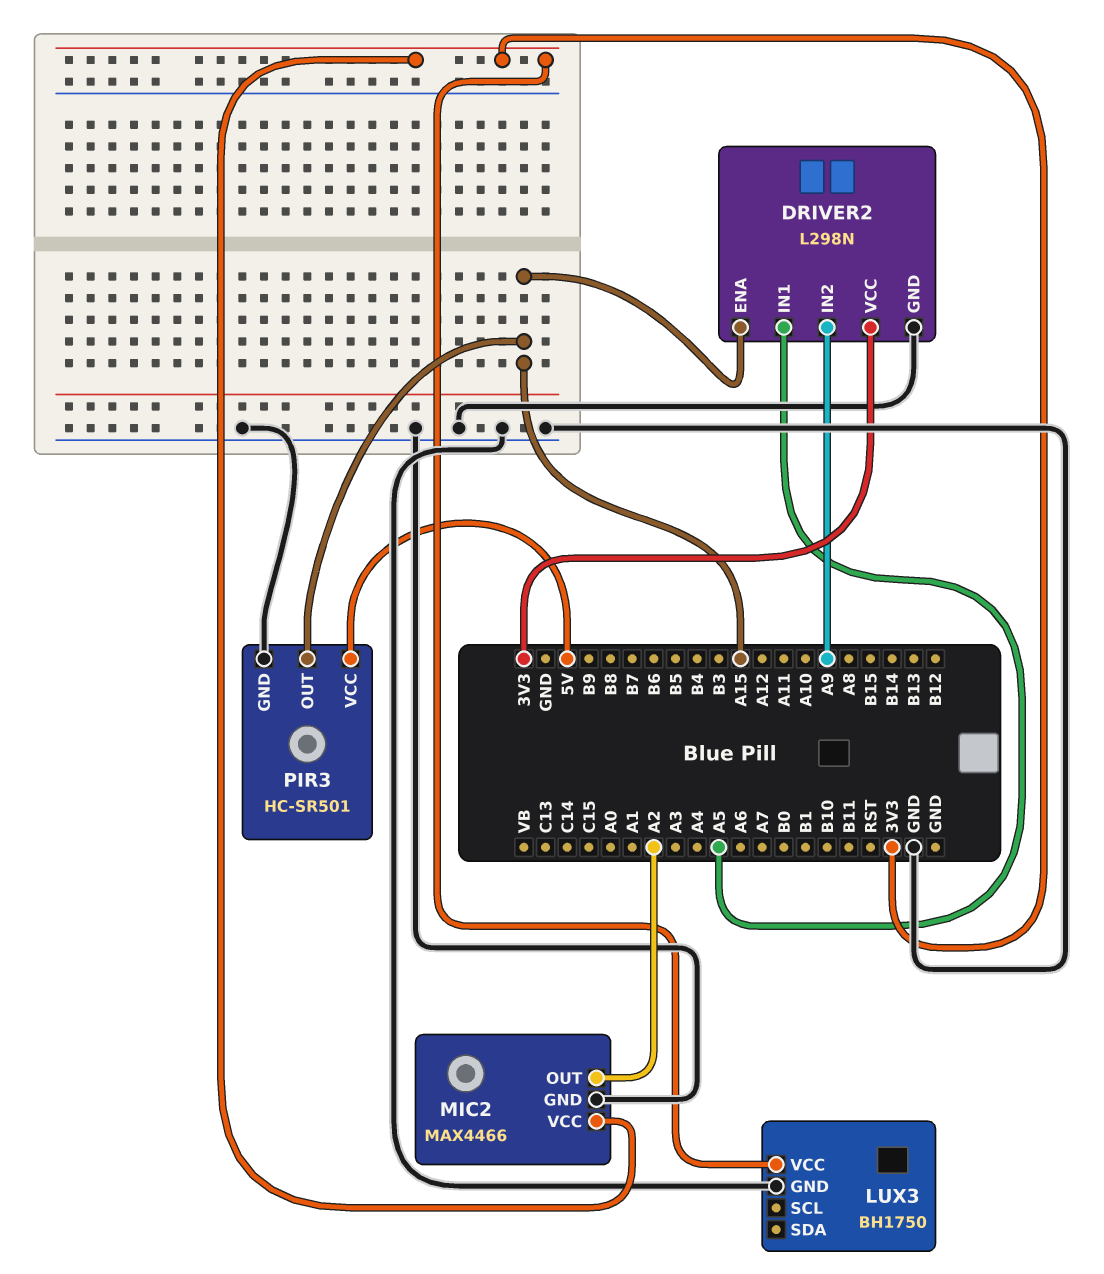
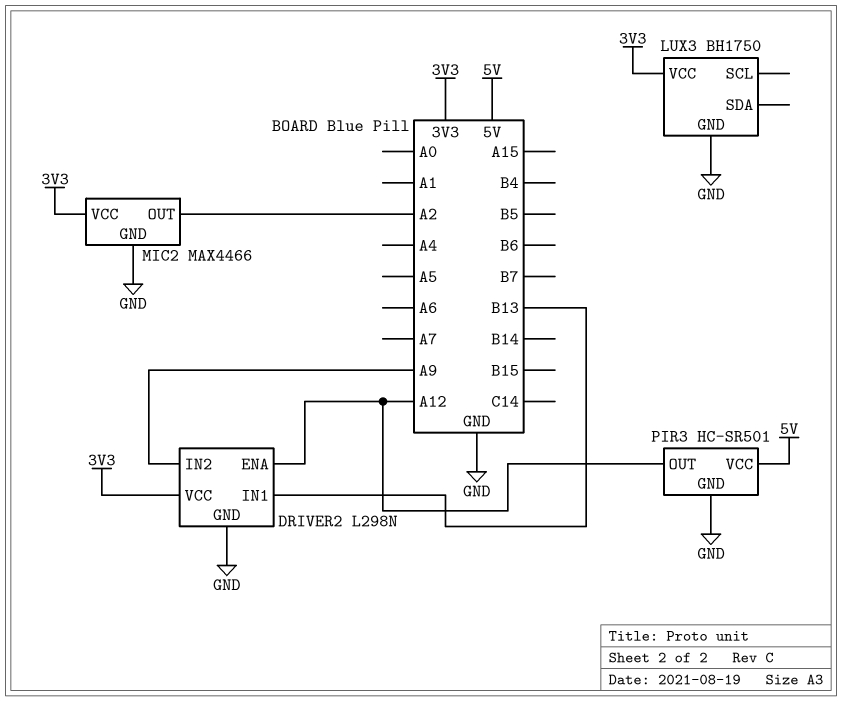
DRIVER2 pin ENA: A15 -> A12
DRIVER2 pin IN1: A5 -> B13
PIR3 pin OUT: A15 -> A12

